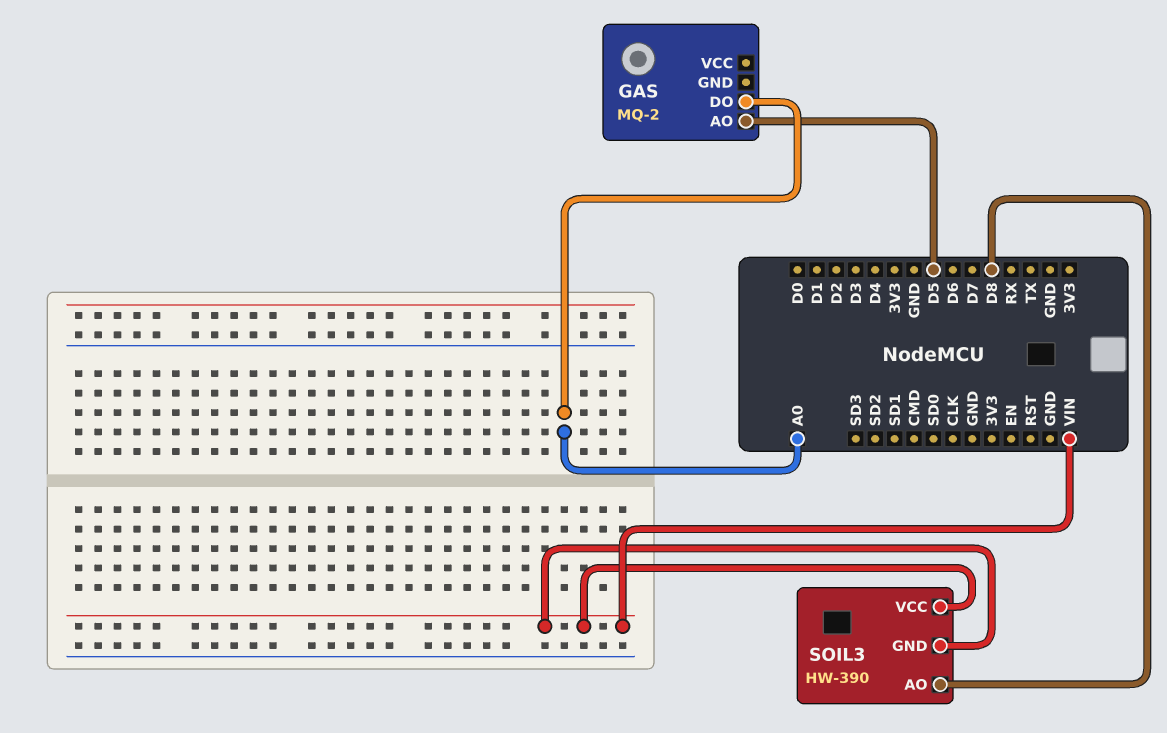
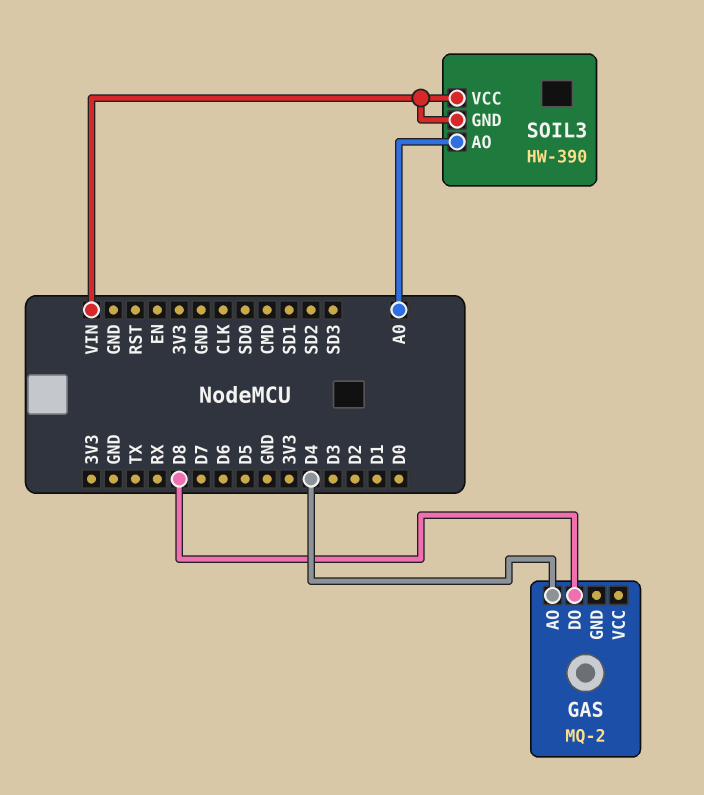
GAS pin AO: D5 -> D4
GAS pin DO: A0 -> D8
SOIL3 pin AO: D8 -> A0

